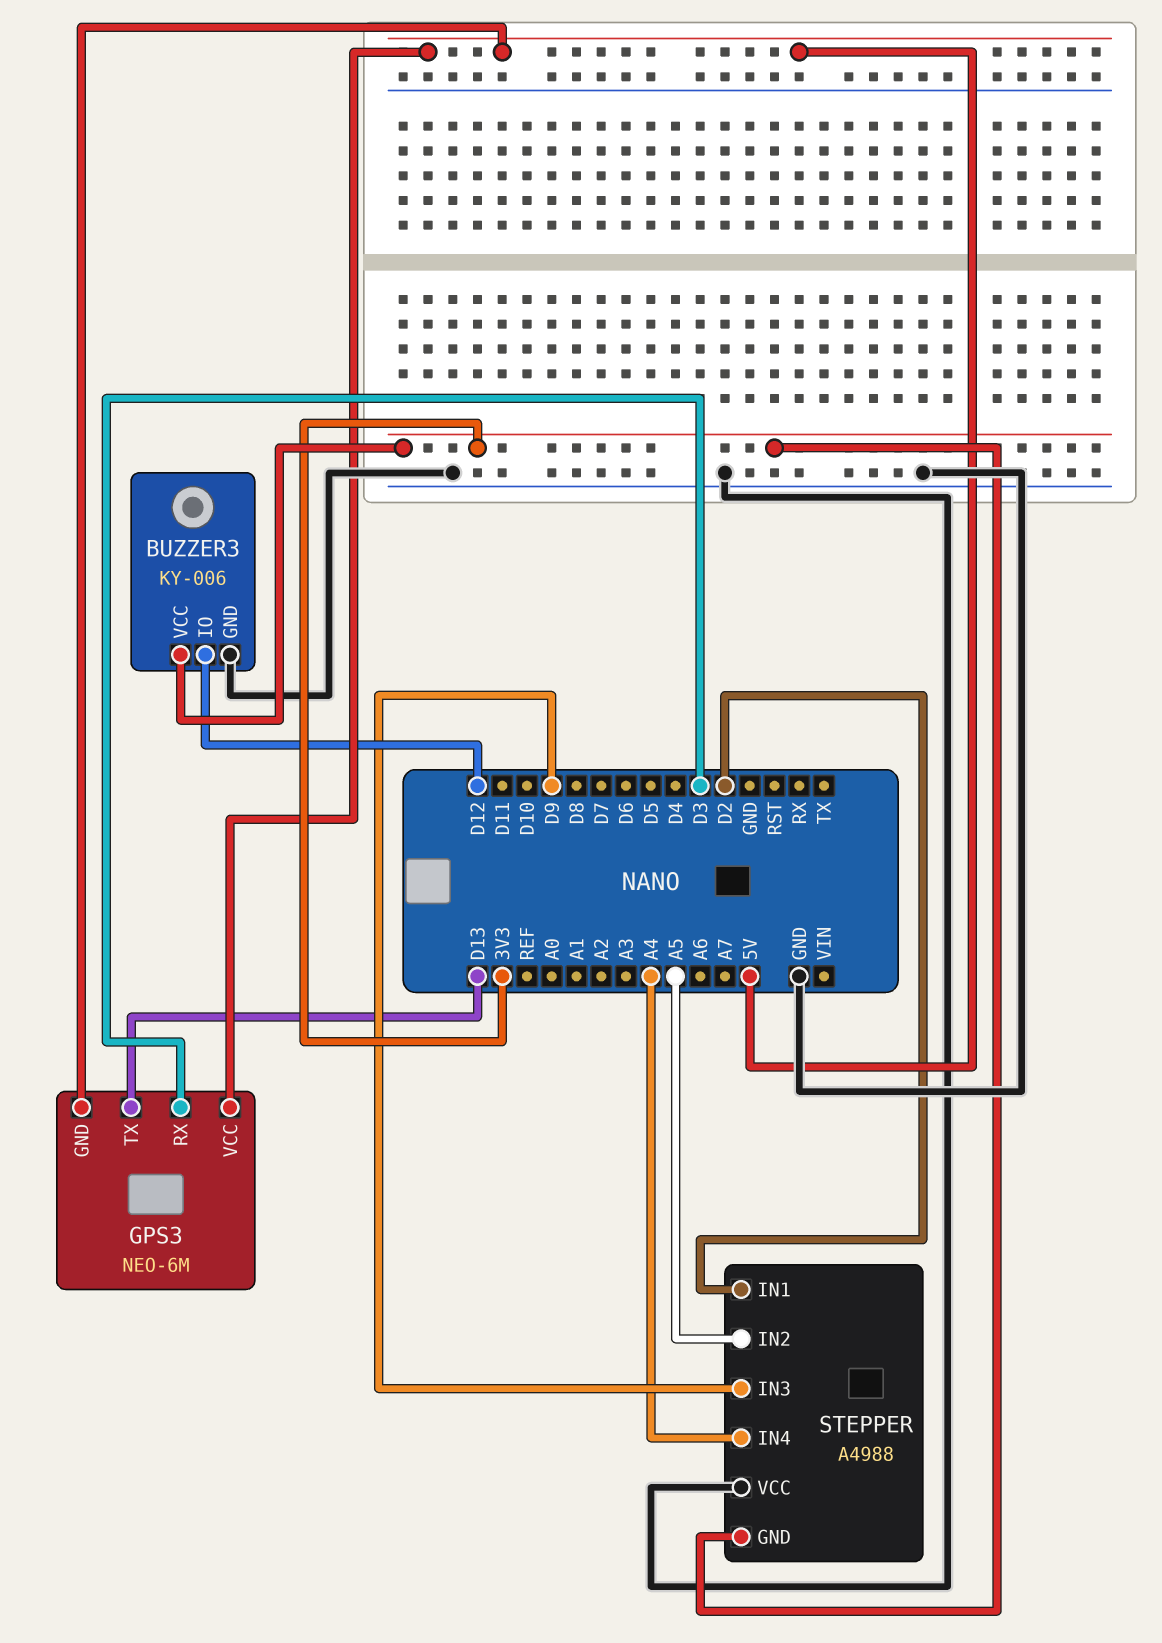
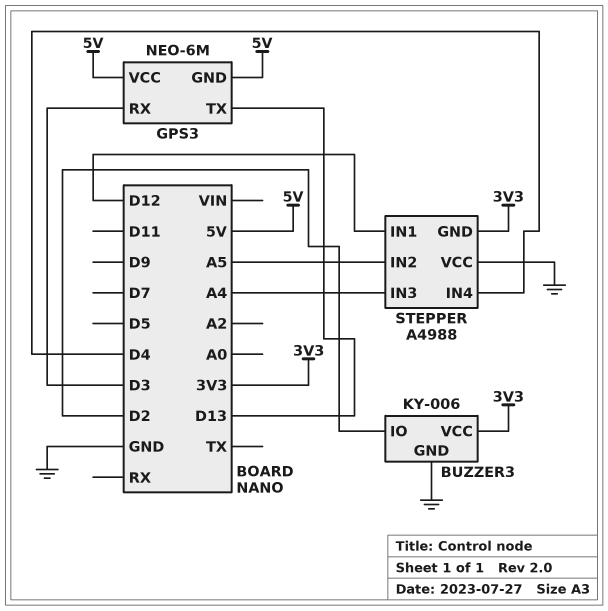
BUZZER3 pin IO: D12 -> D2
STEPPER pin IN1: D2 -> D12
STEPPER pin IN3: D9 -> A4
STEPPER pin IN4: A4 -> D4

